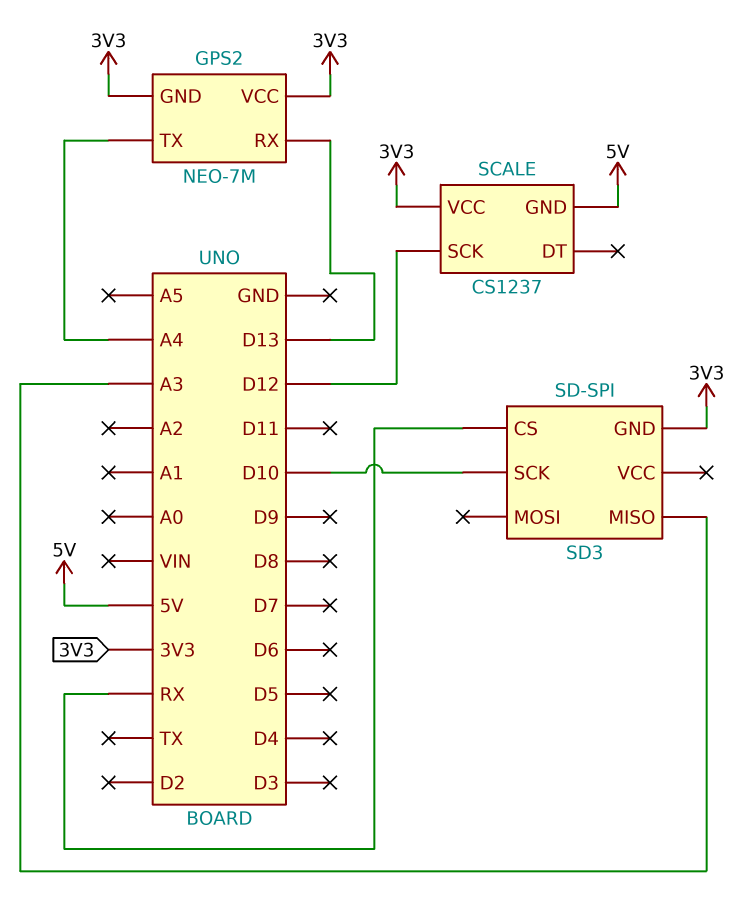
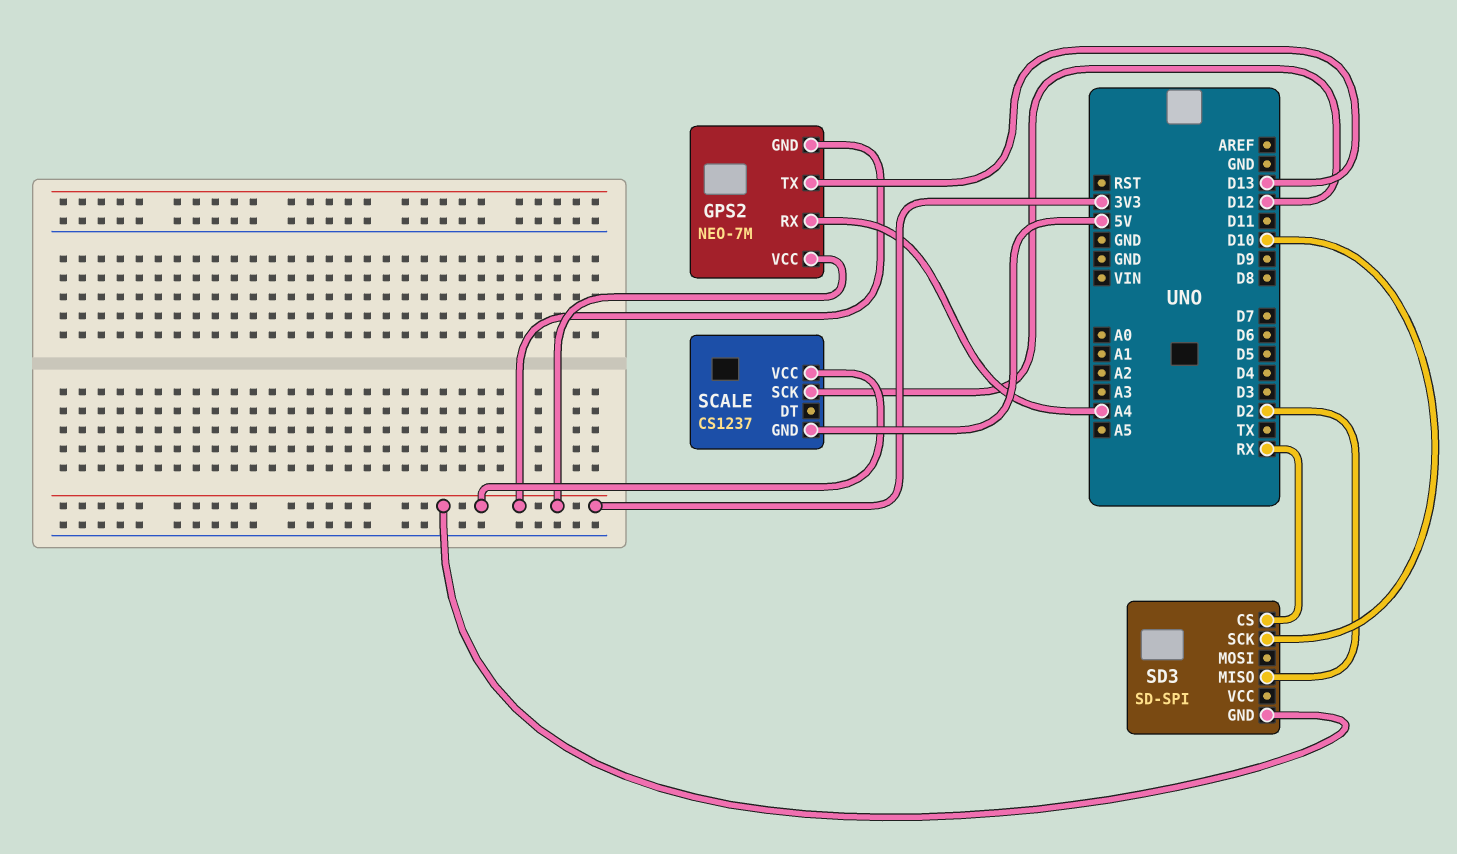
GPS2 pin RX: D13 -> A4
GPS2 pin TX: A4 -> D13
SD3 pin MISO: A3 -> D2

